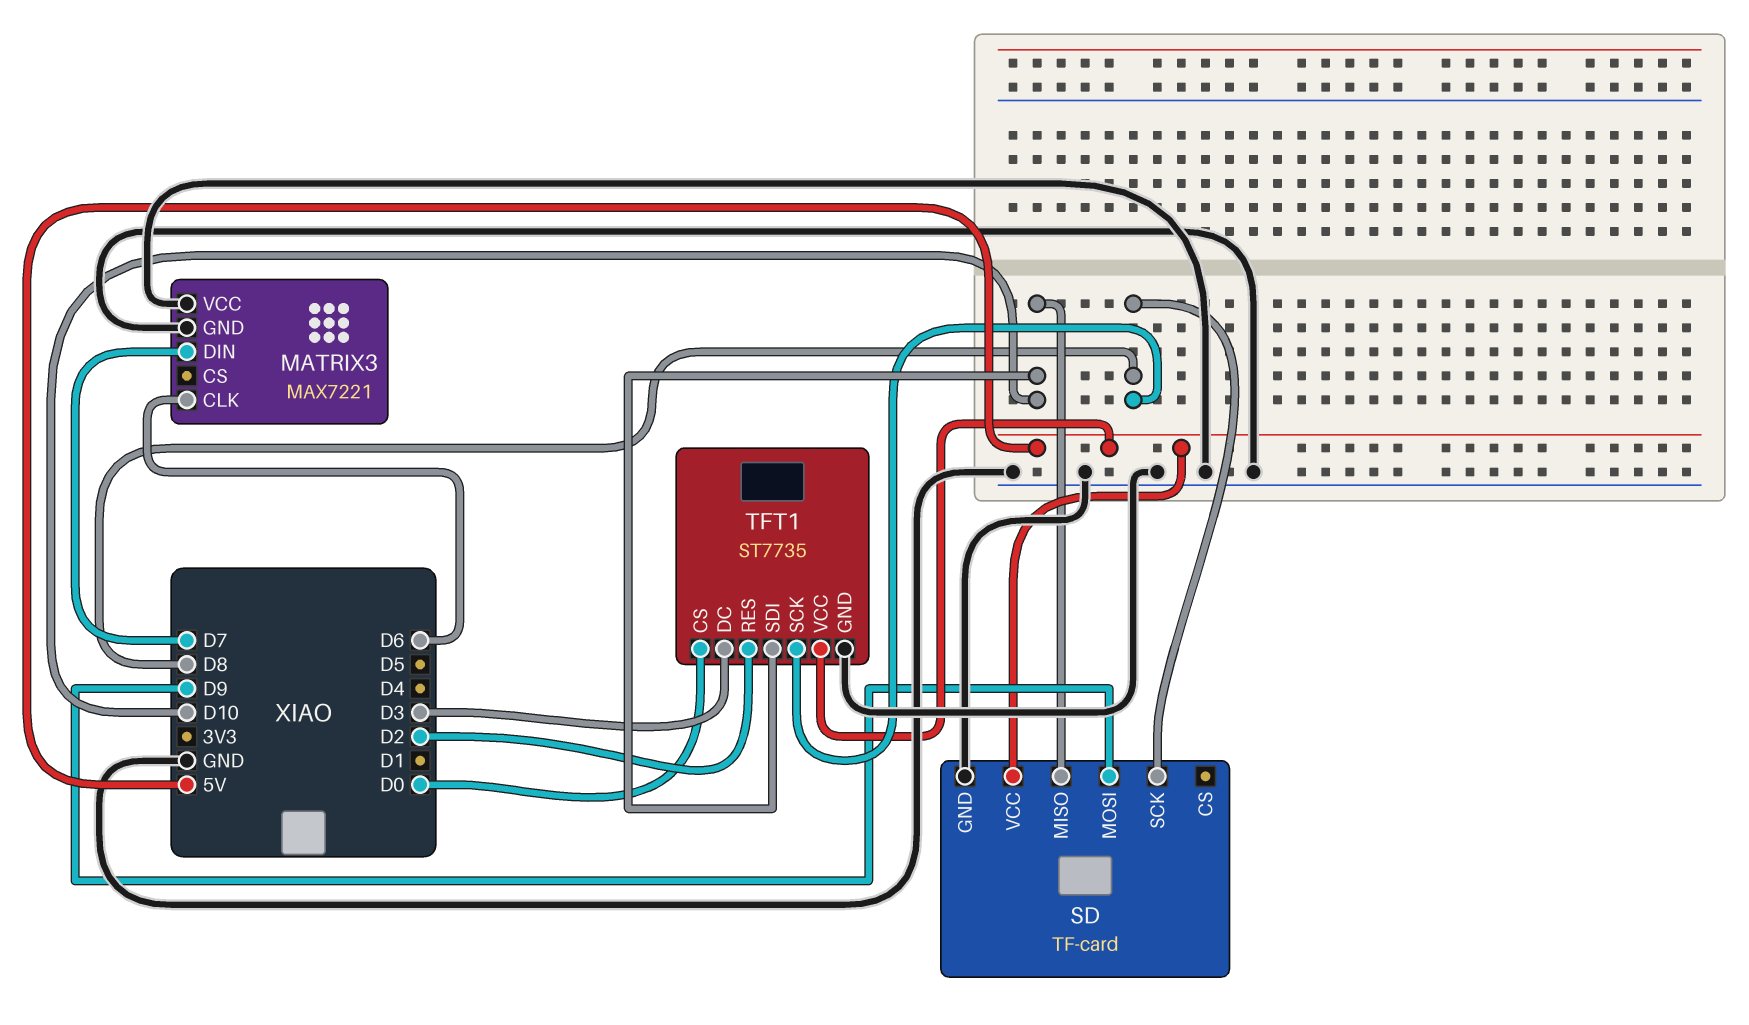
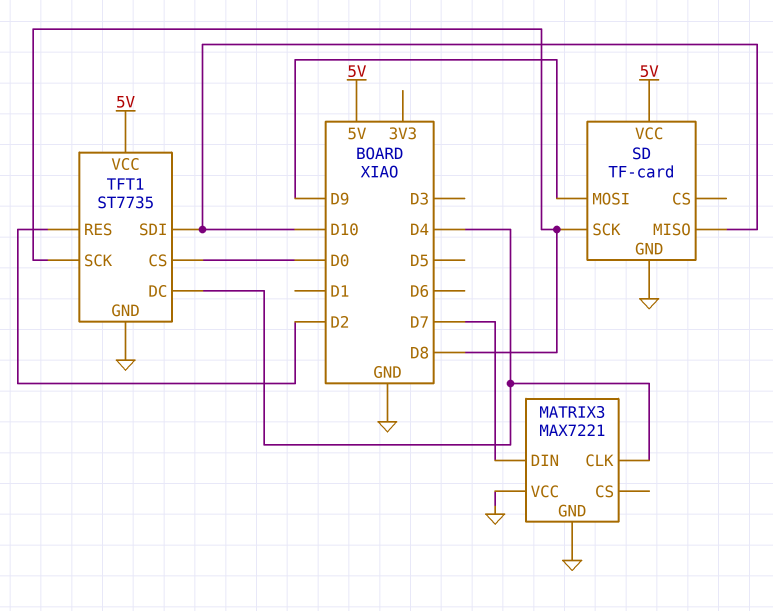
MATRIX3 pin CLK: D6 -> D4
TFT1 pin DC: D3 -> D4

